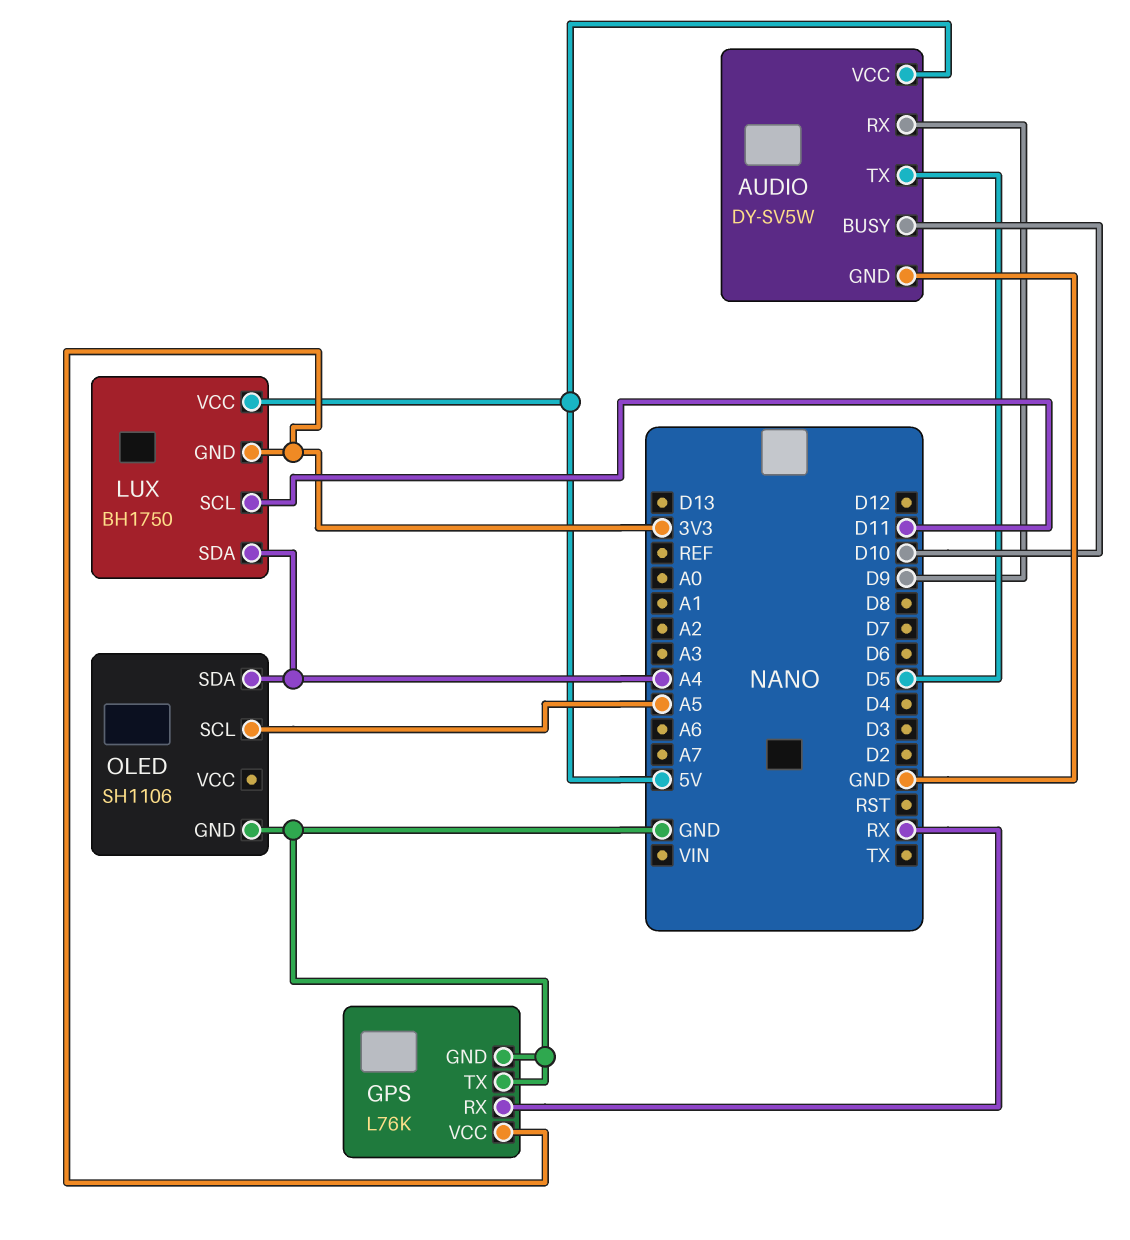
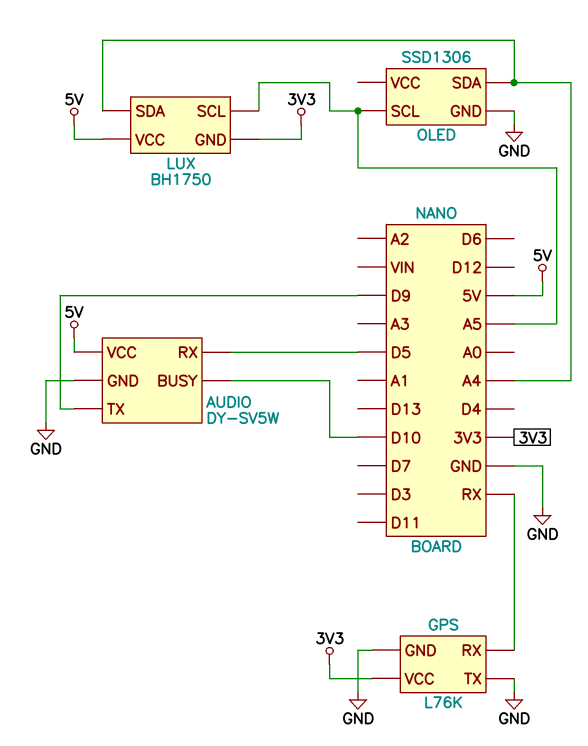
AUDIO pin RX: D9 -> D5
AUDIO pin TX: D5 -> D9
LUX pin SCL: D11 -> A5
OLED: SH1106 -> SSD1306

